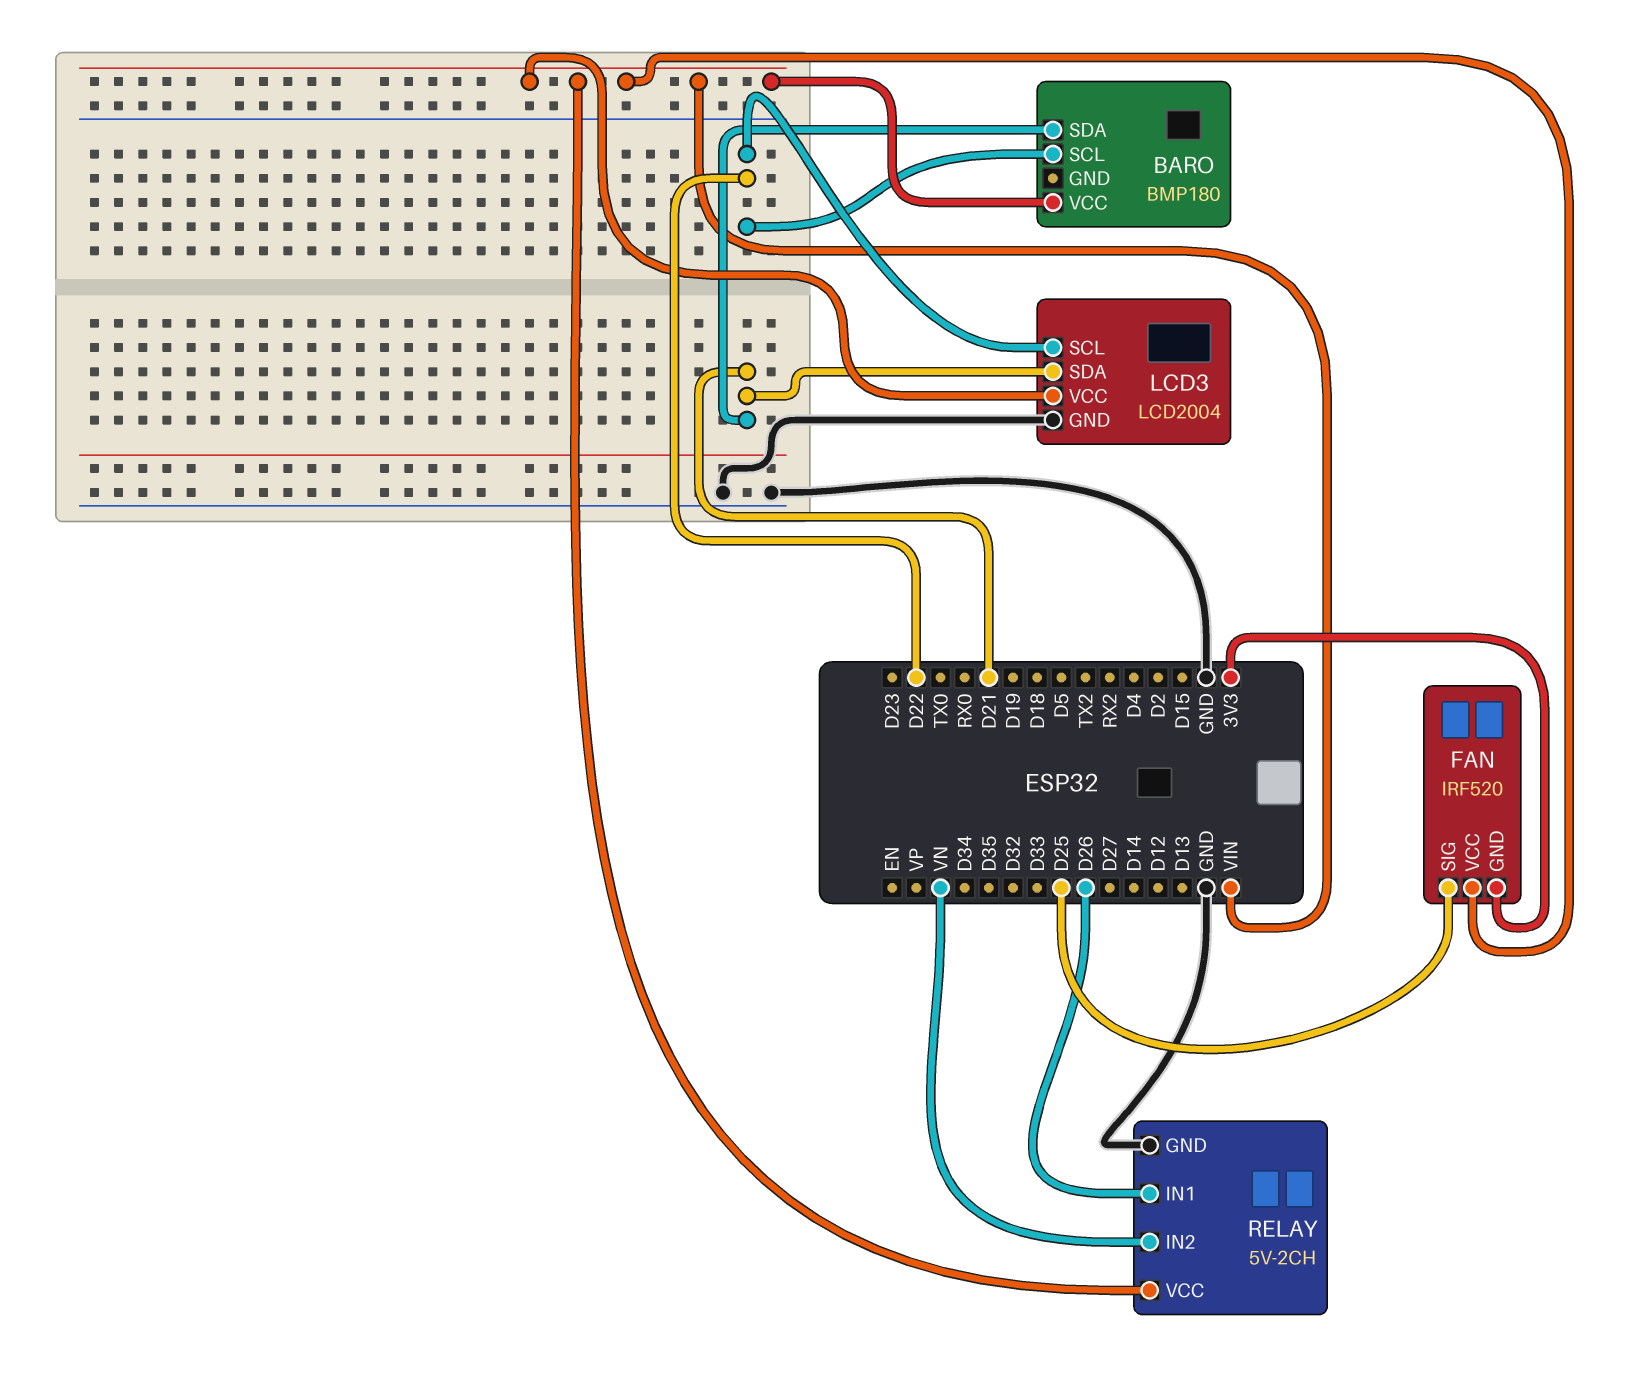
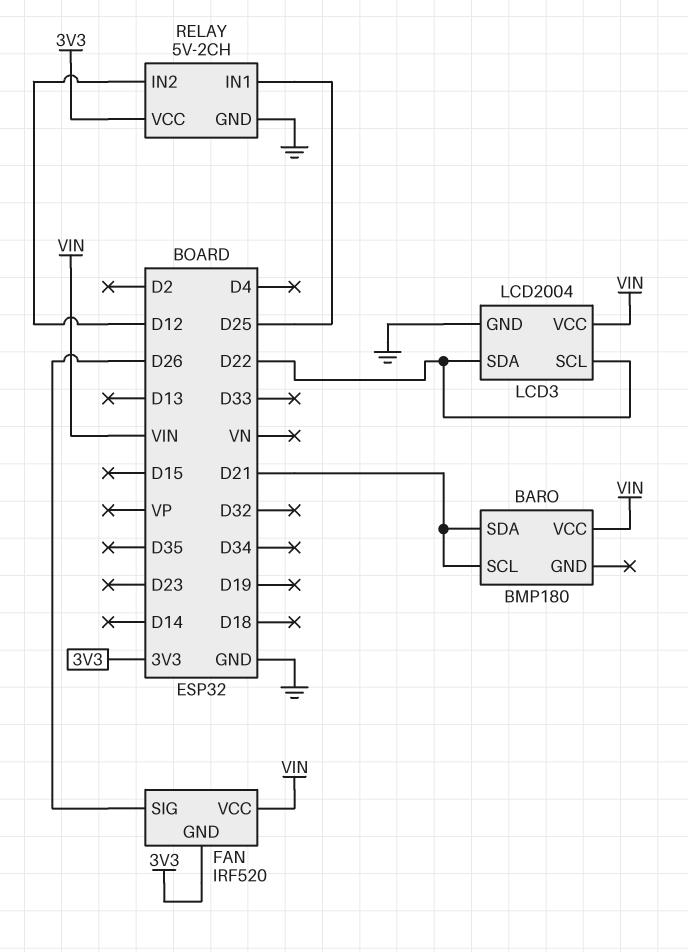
BARO pin SCL: D22 -> D21
FAN pin SIG: D25 -> D26
LCD3 pin SDA: D21 -> D22
RELAY pin IN1: D26 -> D25
RELAY pin IN2: VN -> D12
RELAY pin VCC: VIN -> 3V3

